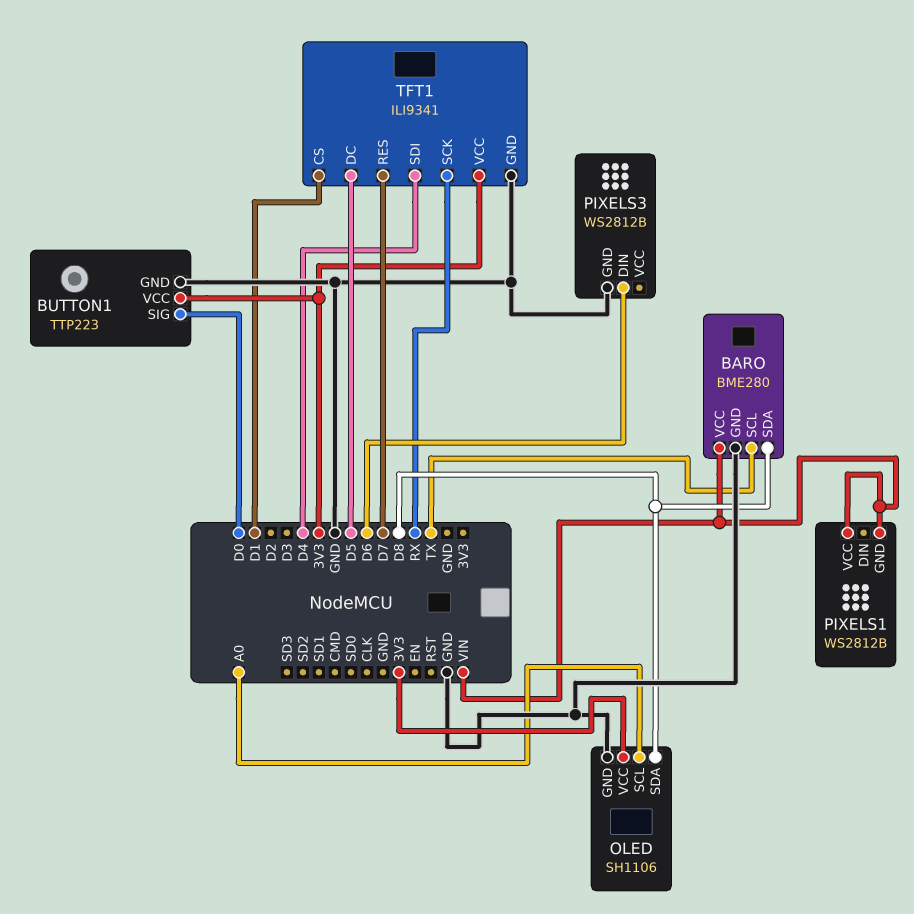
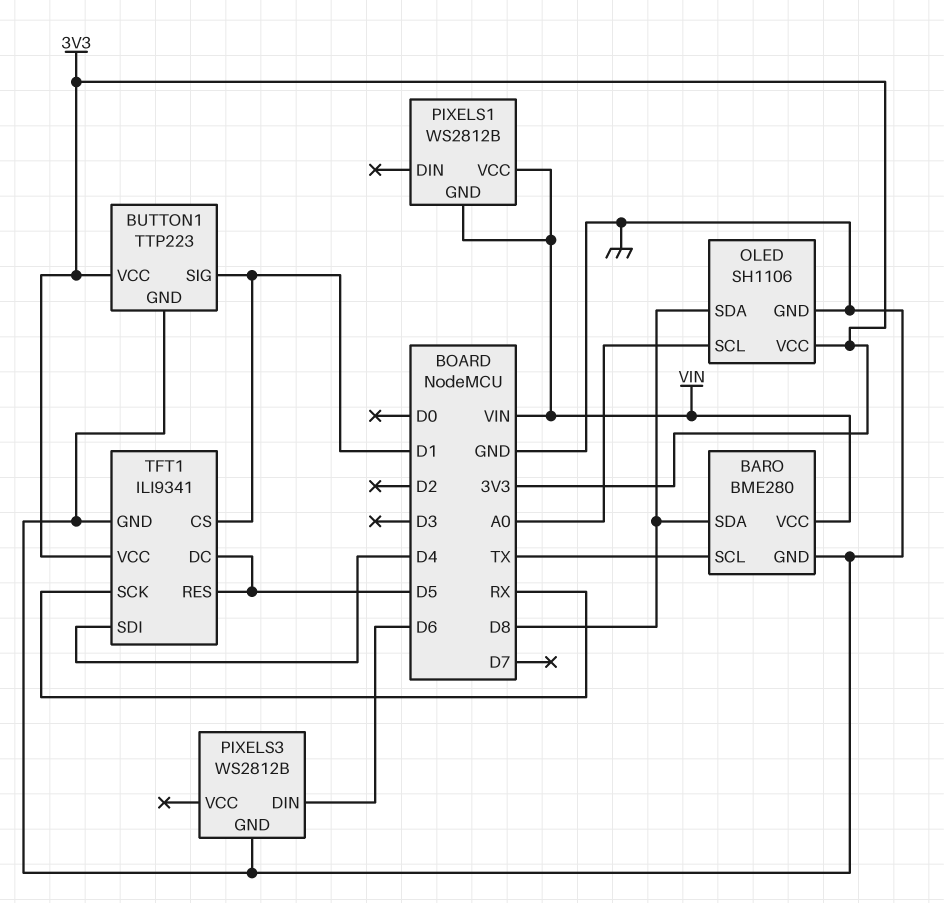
BUTTON1 pin SIG: D0 -> D1
TFT1 pin RES: D7 -> D5

